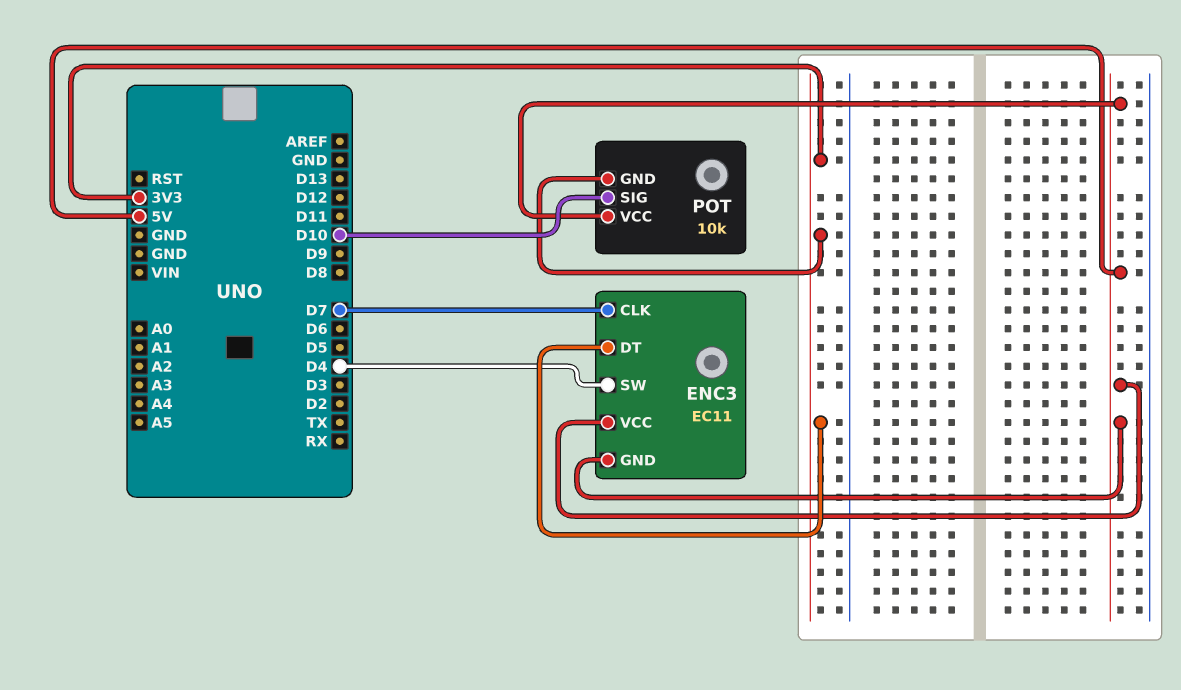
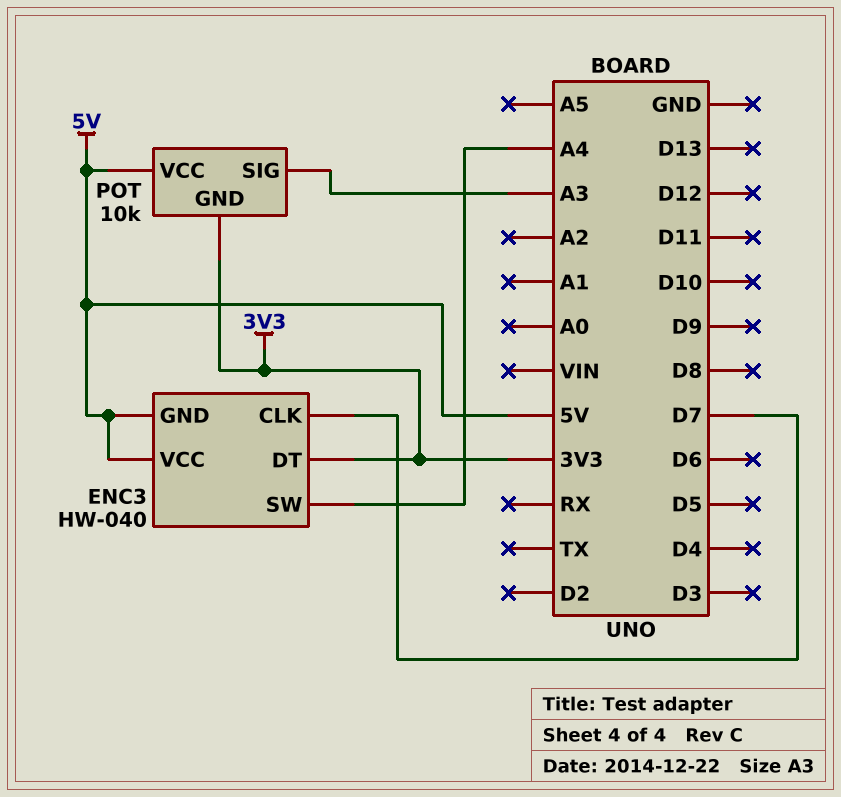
ENC3: EC11 -> HW-040
ENC3 pin SW: D4 -> A4
POT pin SIG: D10 -> A3

